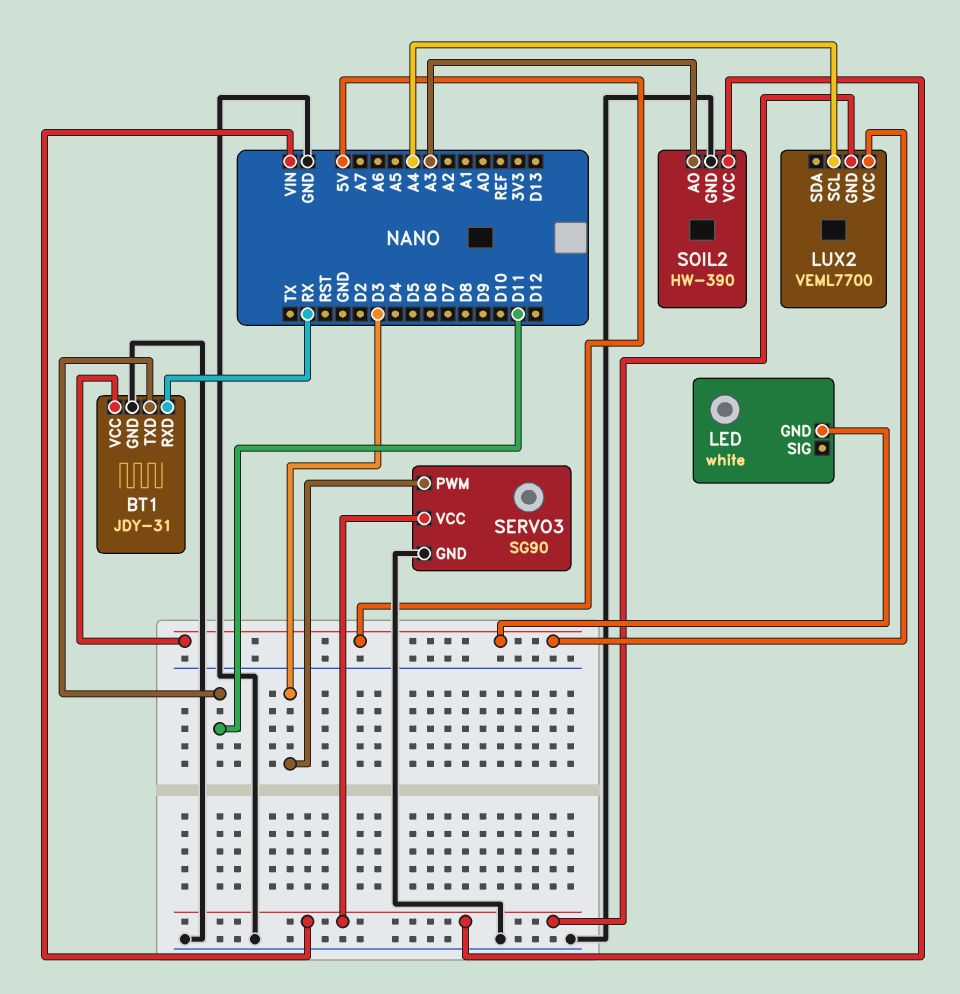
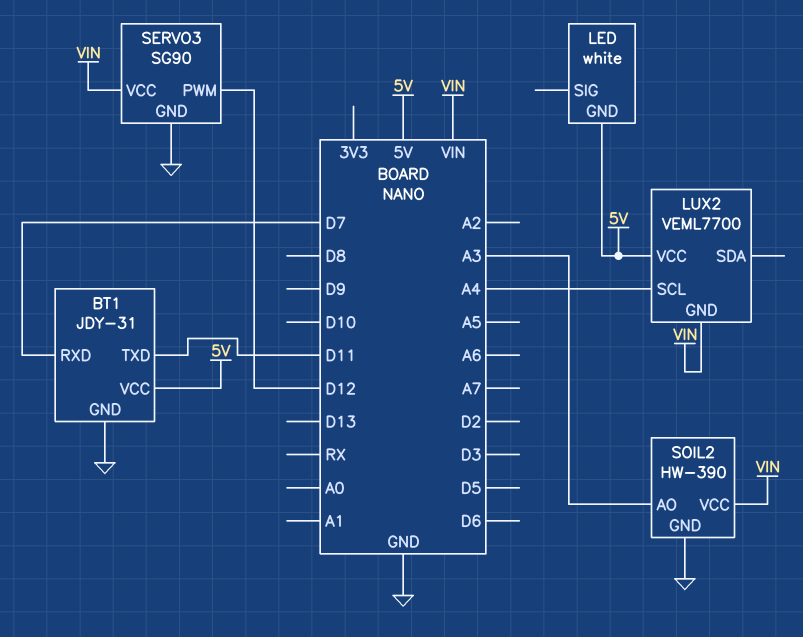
BT1 pin RXD: RX -> D7
SERVO3 pin PWM: D3 -> D12

